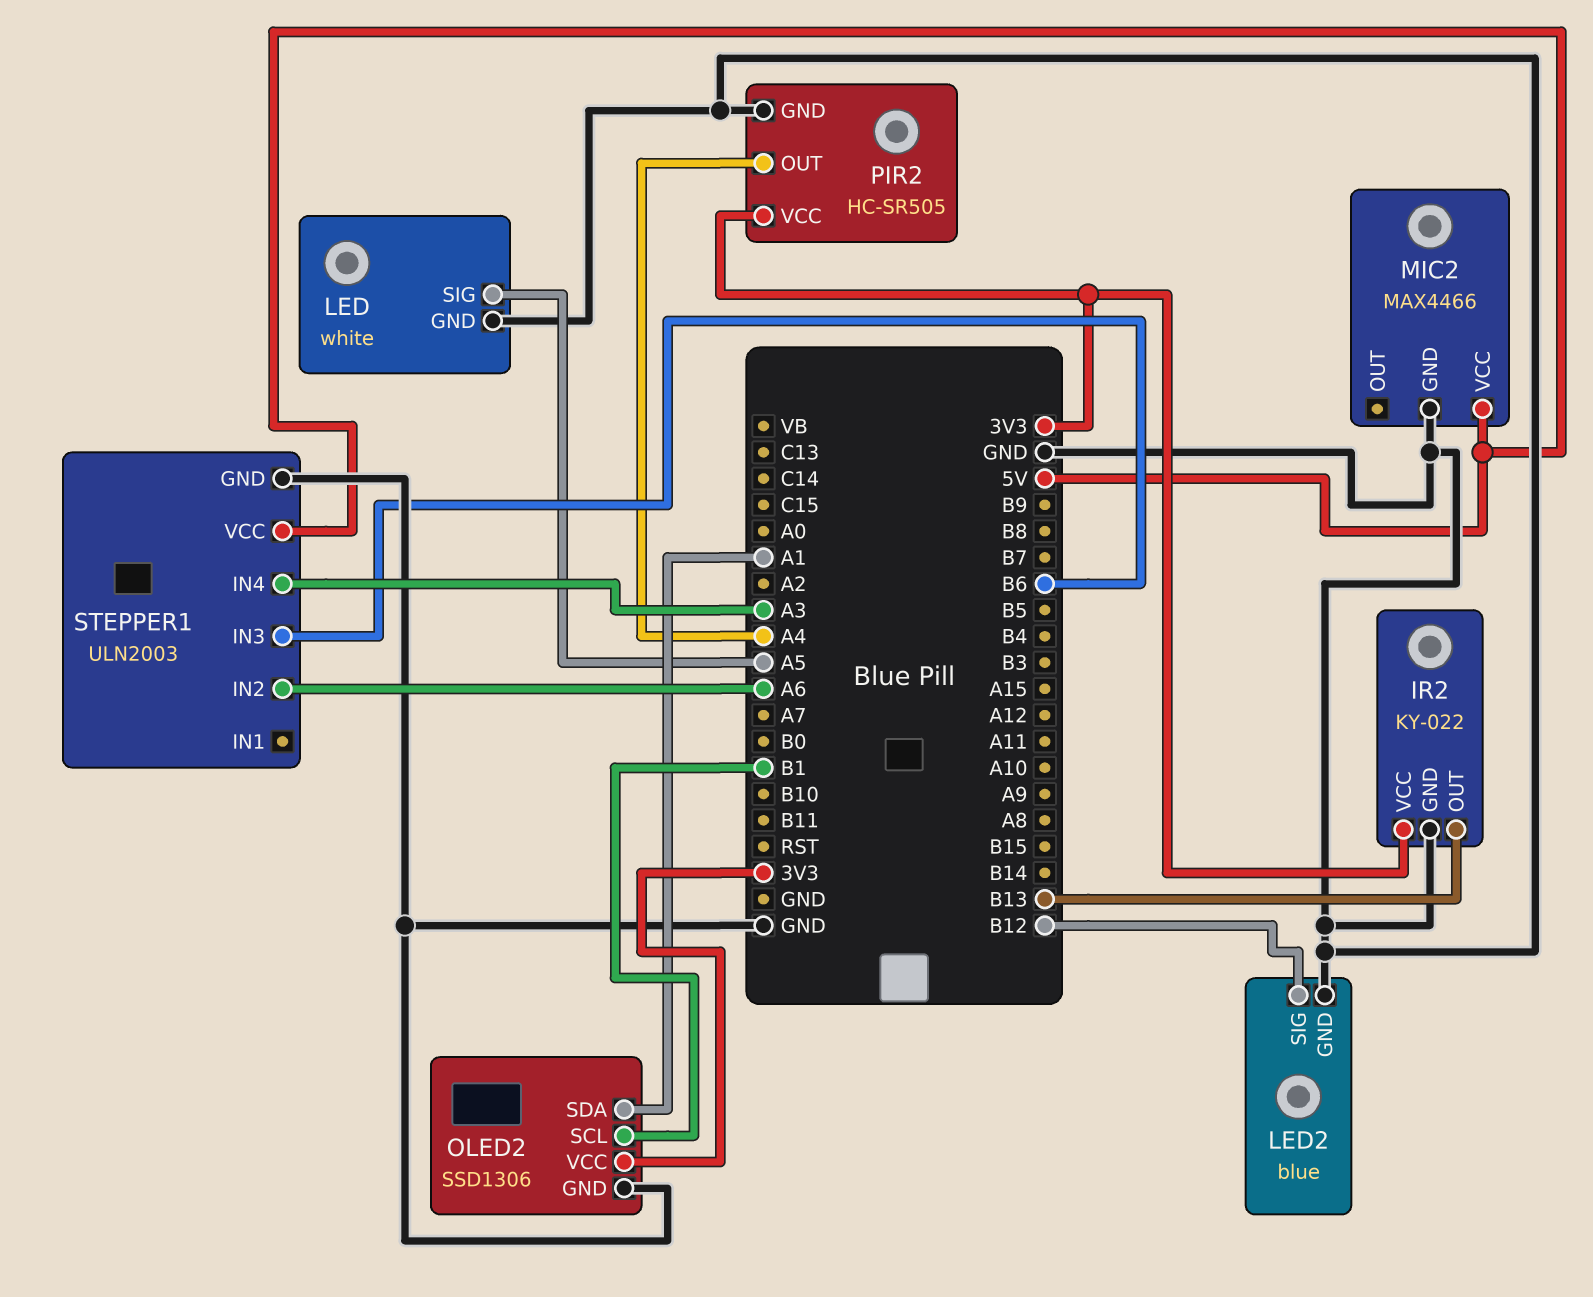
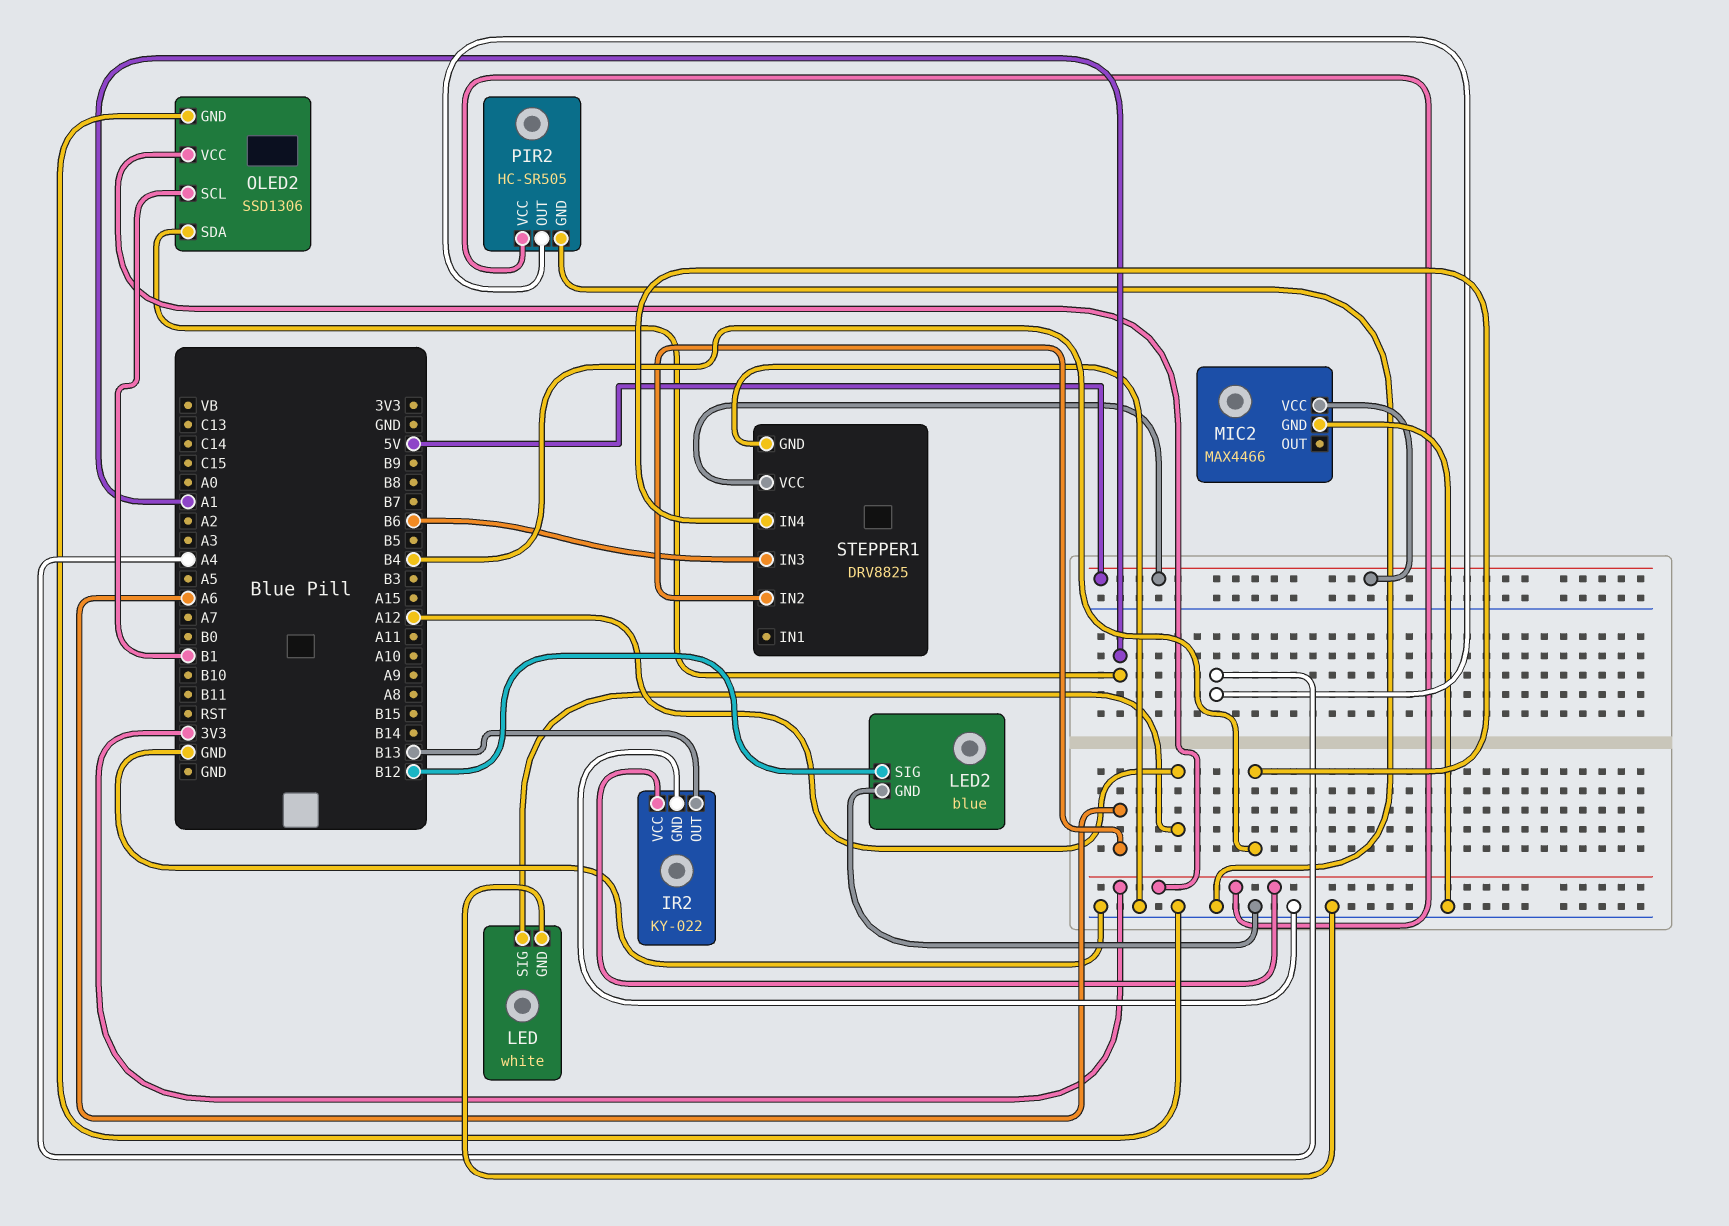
LED pin SIG: A5 -> A12
STEPPER1: ULN2003 -> DRV8825
STEPPER1 pin IN4: A3 -> B4

